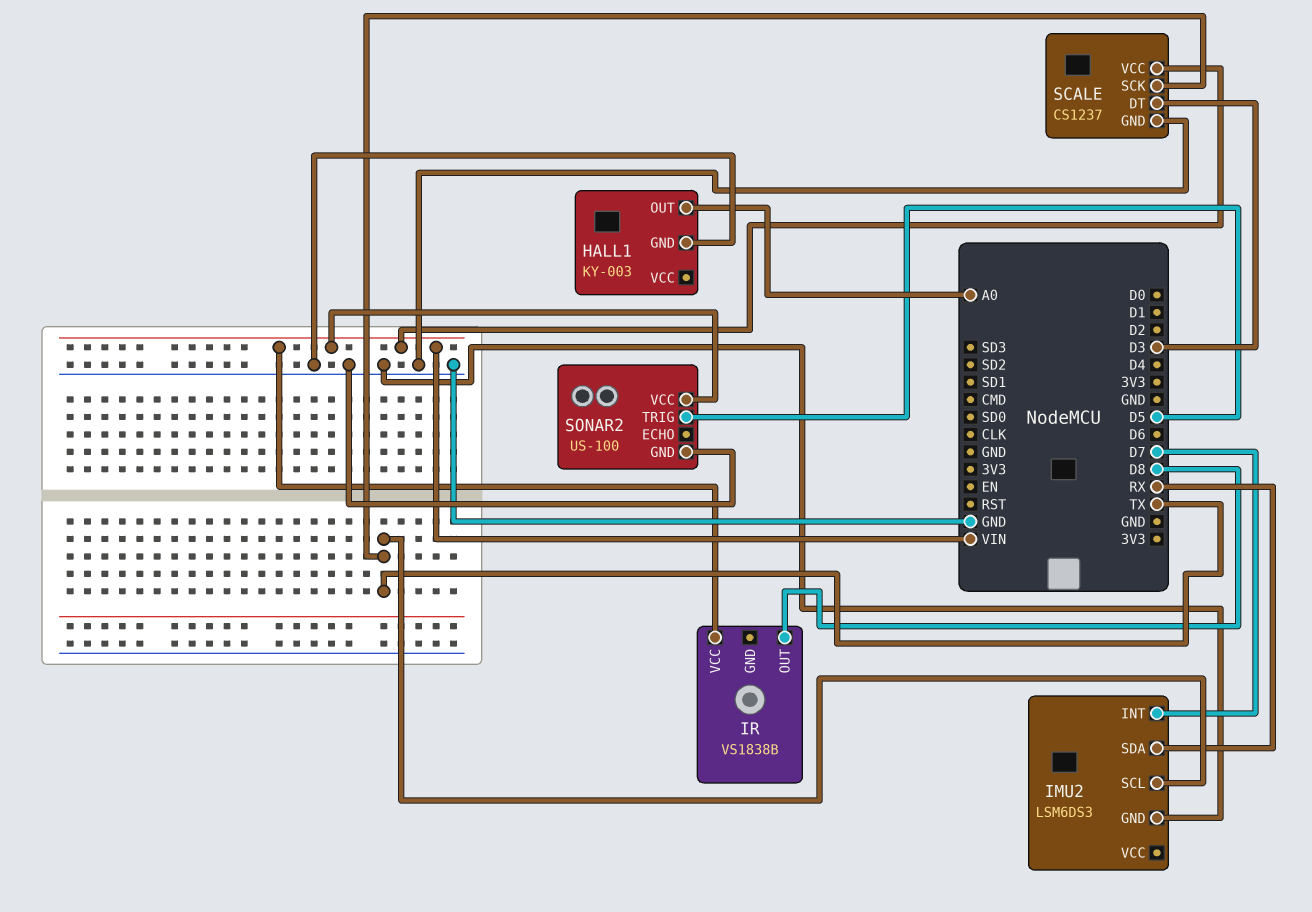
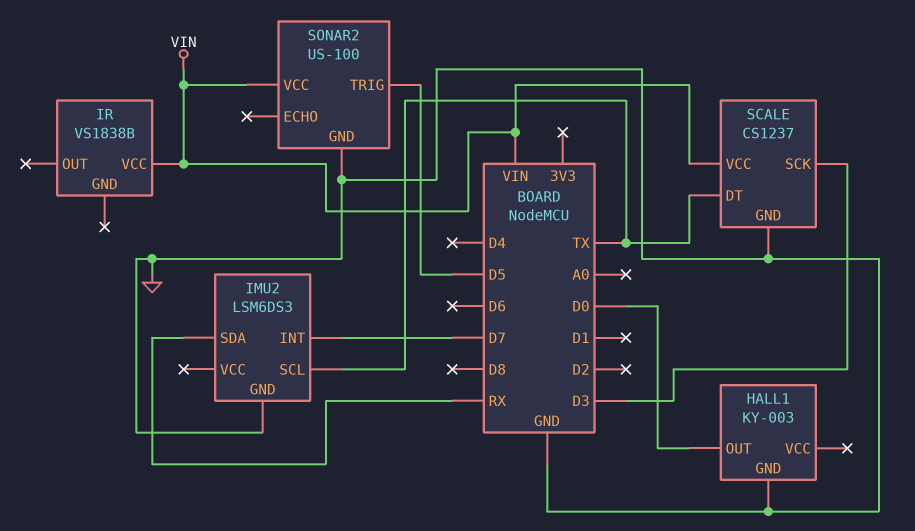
HALL1 pin OUT: A0 -> D0
IR pin OUT: D8 -> none
SCALE pin DT: D3 -> TX
SCALE pin SCK: TX -> D3

